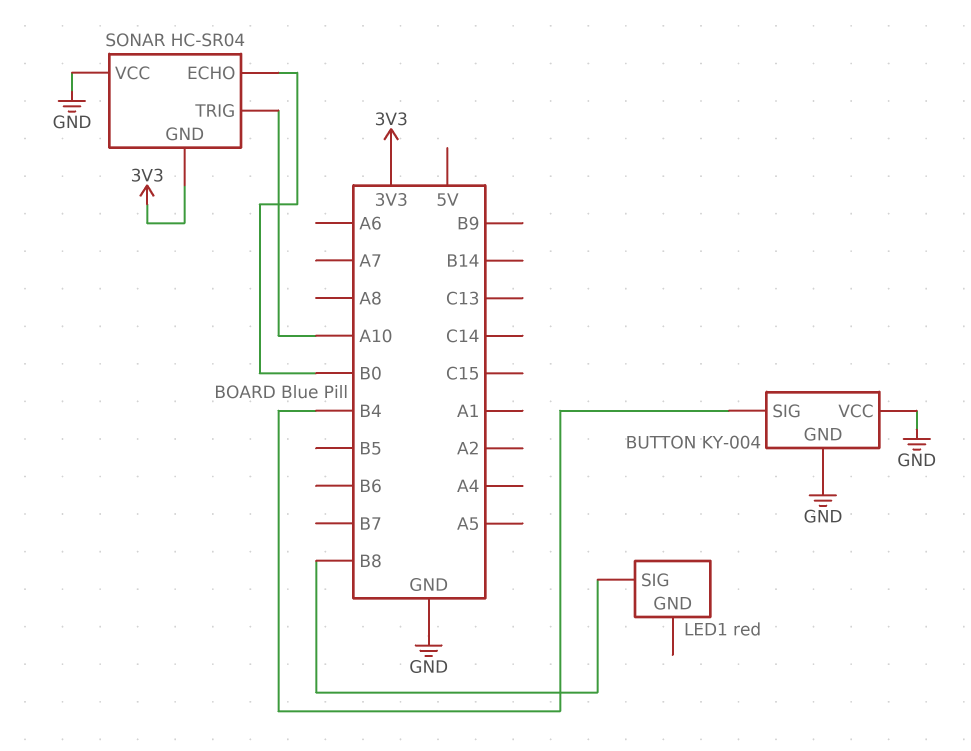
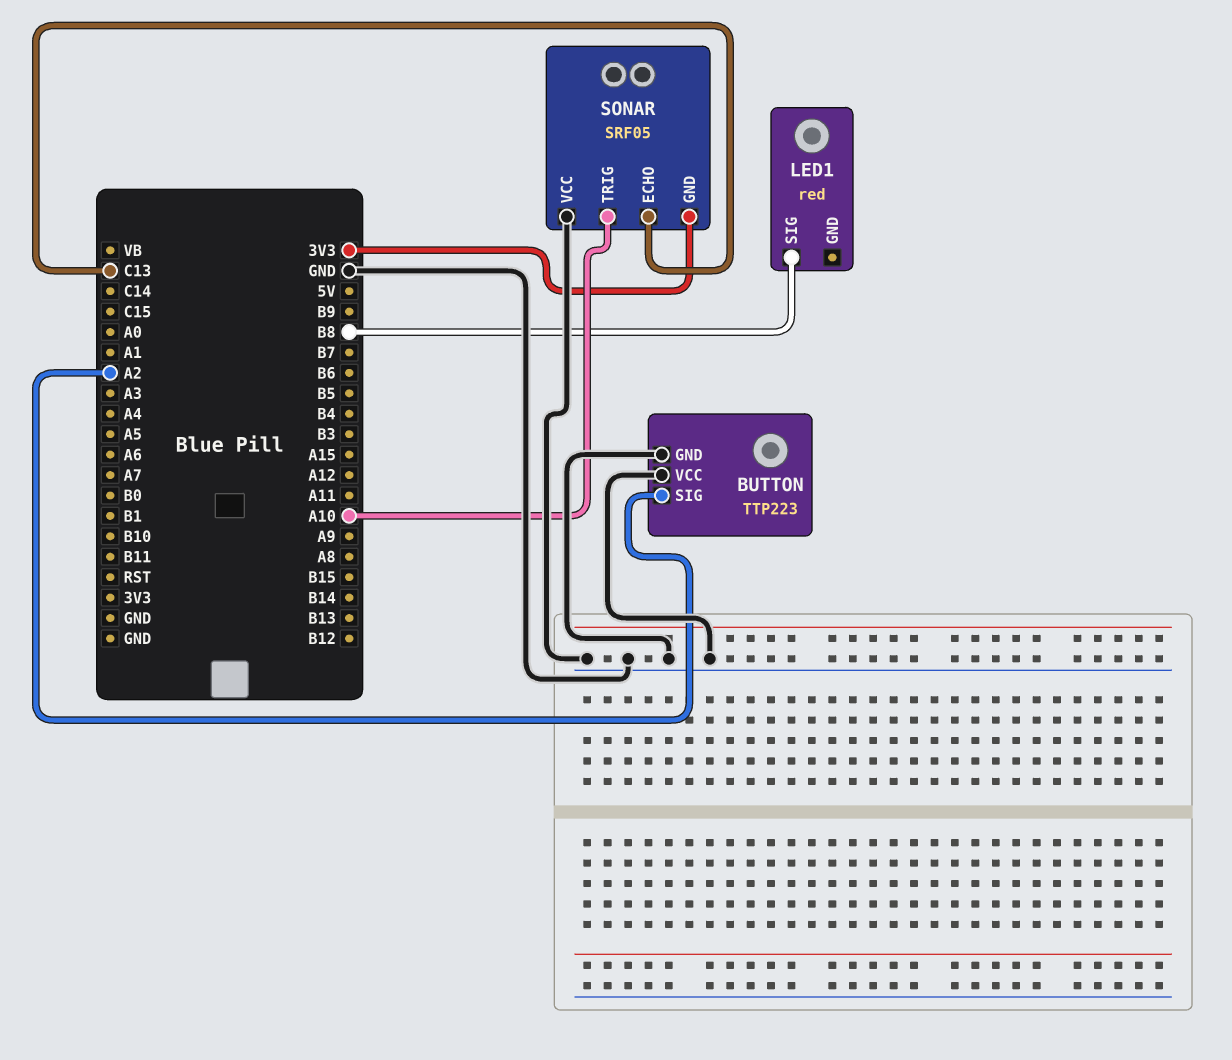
BUTTON: KY-004 -> TTP223
BUTTON pin SIG: B4 -> A2
SONAR: HC-SR04 -> SRF05
SONAR pin ECHO: B0 -> C13

